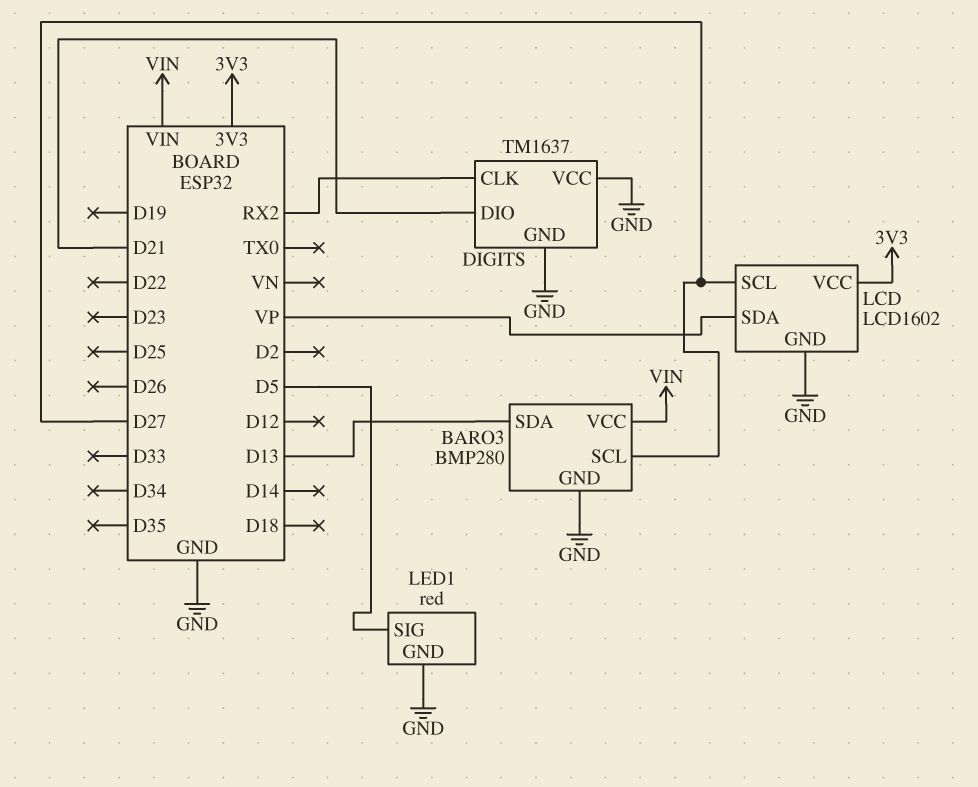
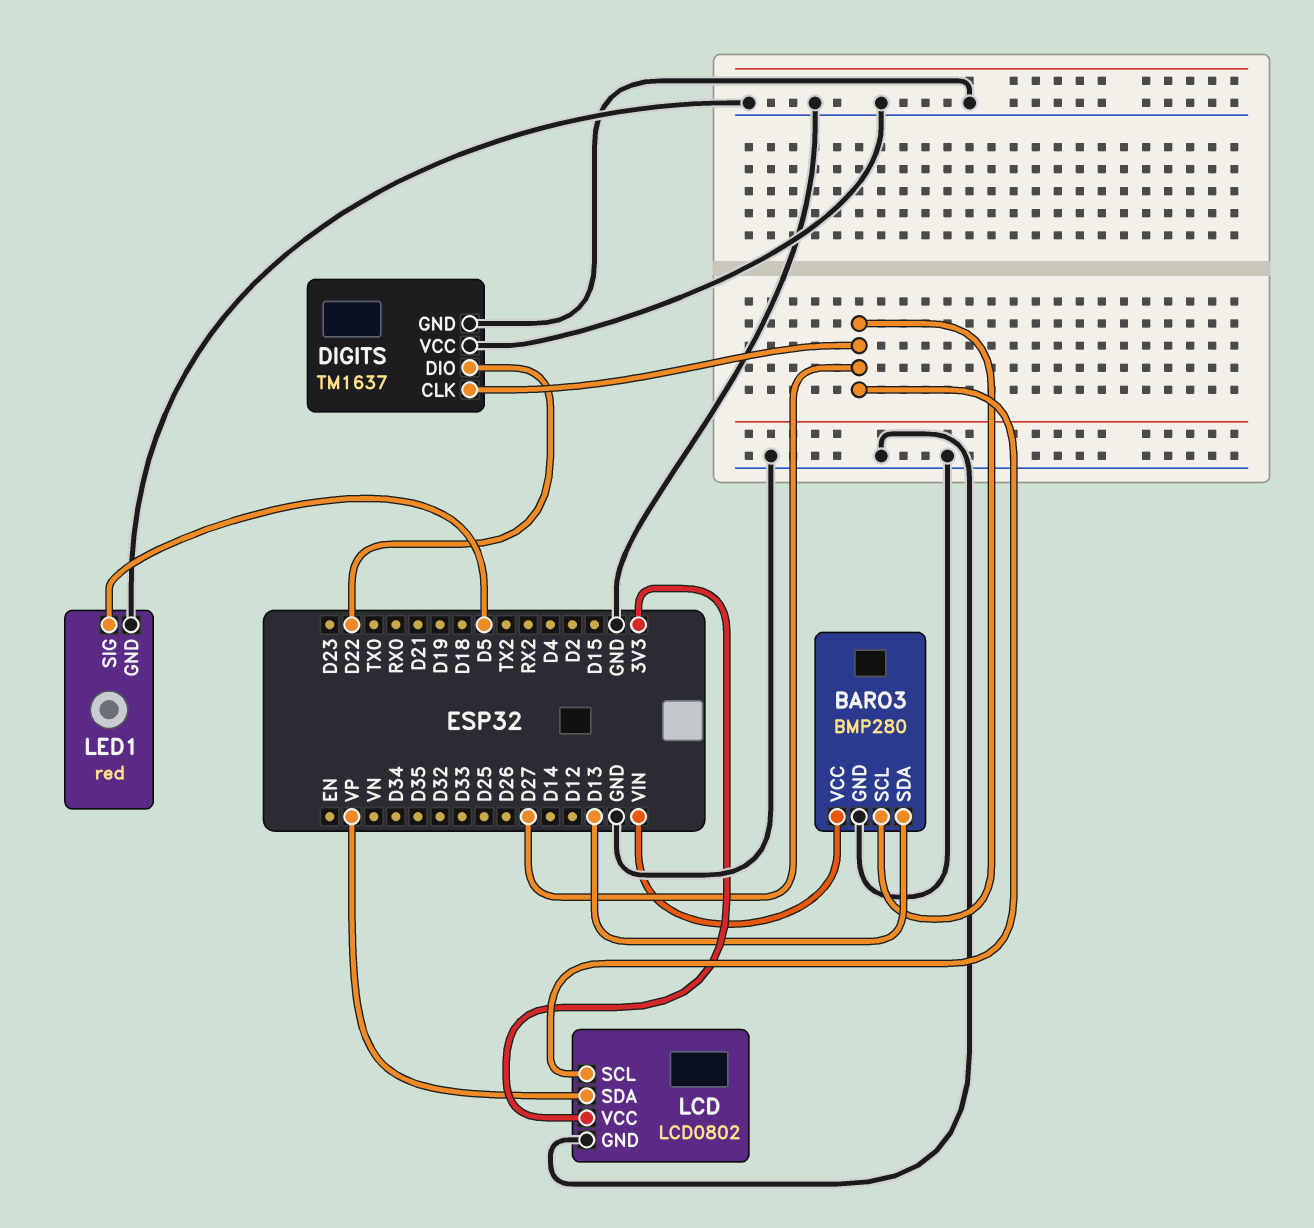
DIGITS pin CLK: RX2 -> D27
DIGITS pin DIO: D21 -> D22
LCD: LCD1602 -> LCD0802

